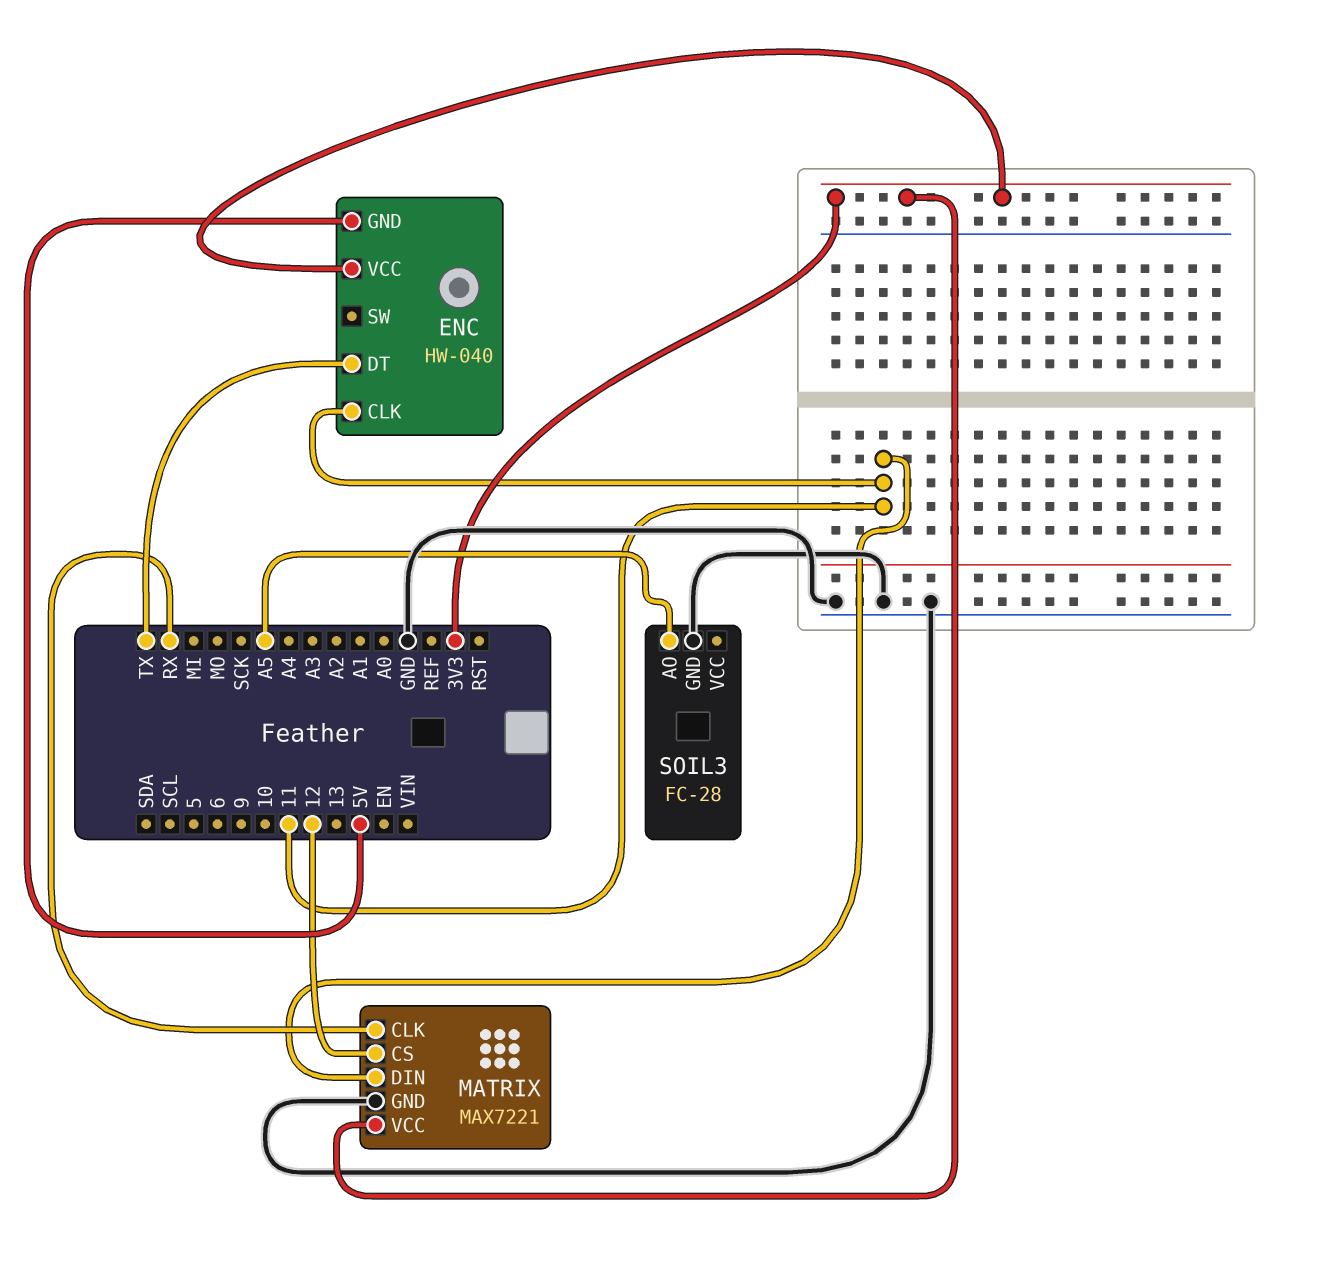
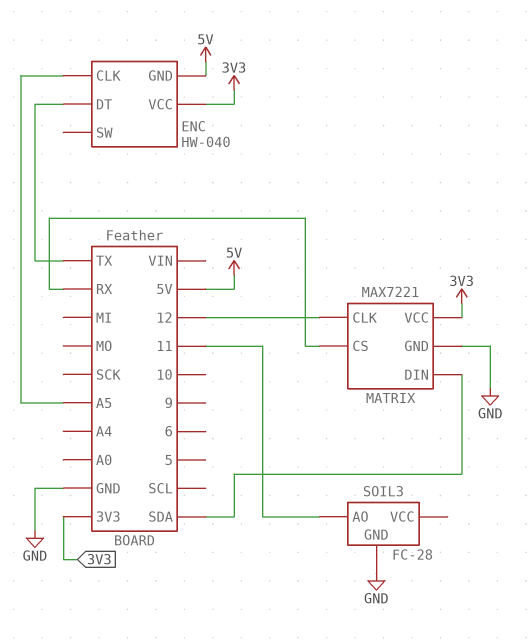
ENC pin CLK: 11 -> A5
MATRIX pin CLK: RX -> 12
MATRIX pin CS: 12 -> RX
MATRIX pin DIN: 11 -> SDA
SOIL3 pin AO: A5 -> 11

